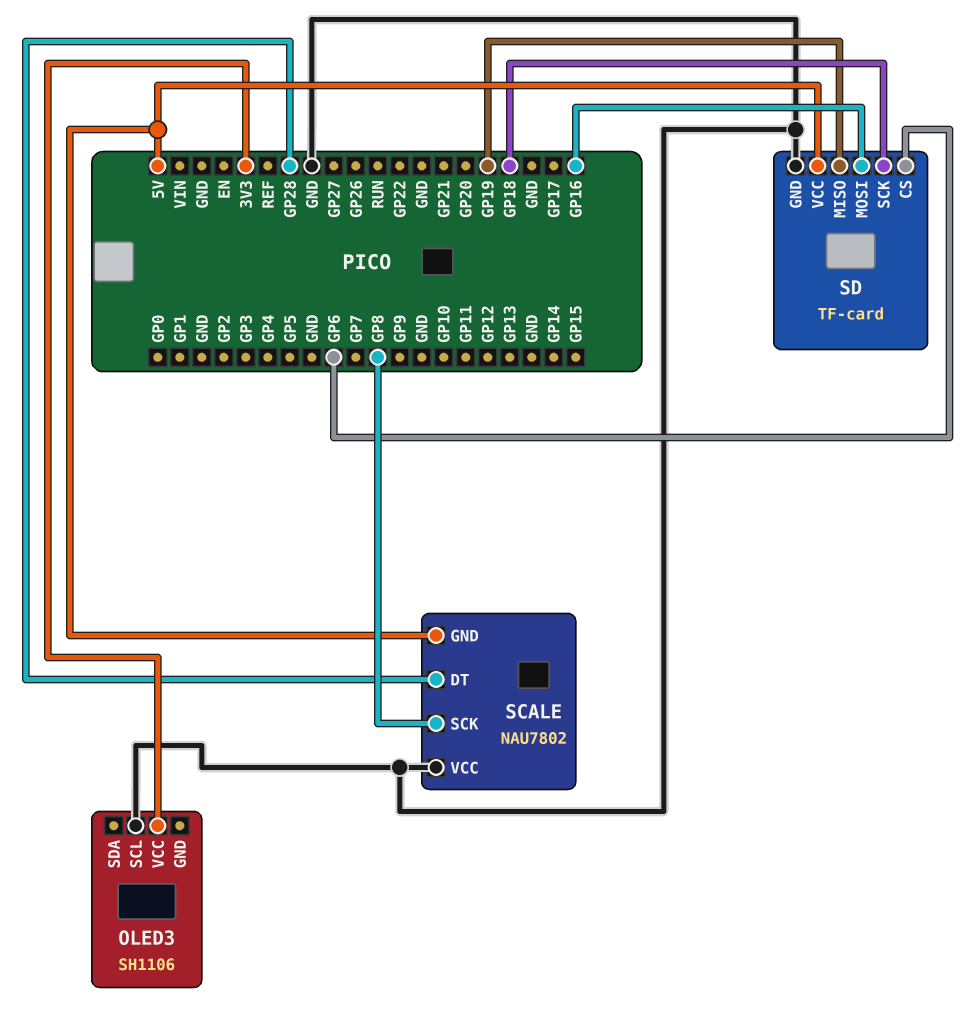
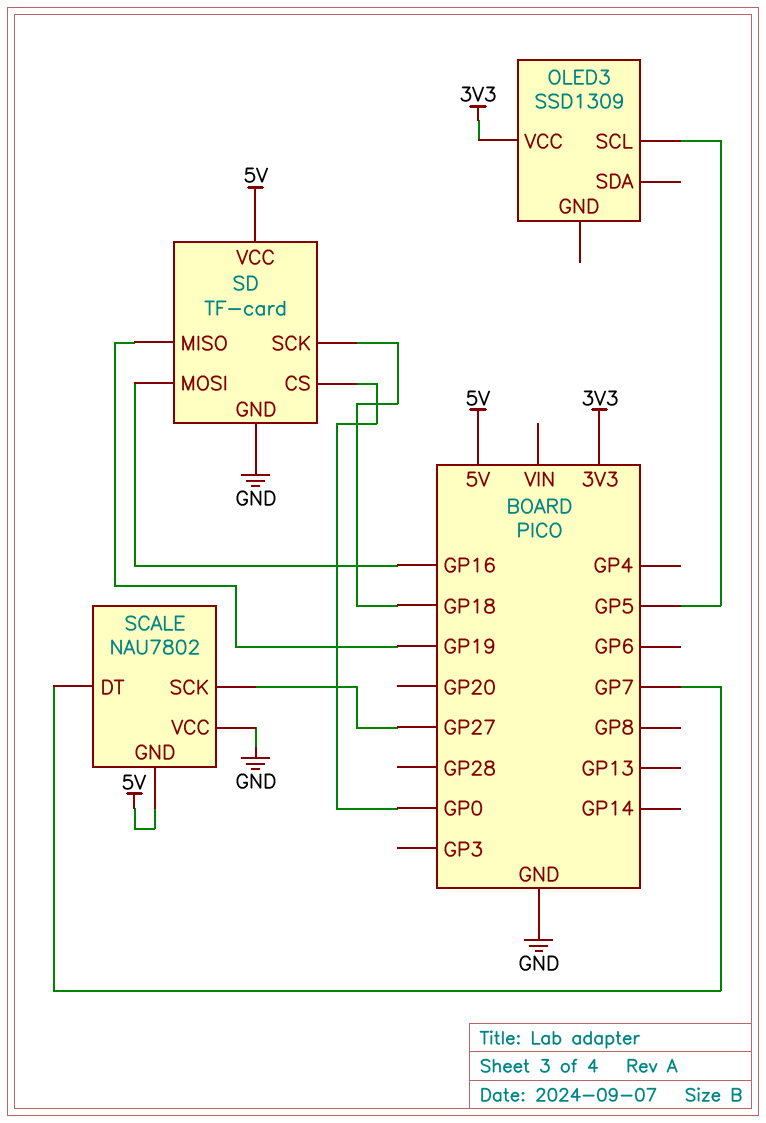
OLED3: SH1106 -> SSD1309
OLED3 pin SCL: GND -> GP5
SCALE pin DT: GP28 -> GP7
SCALE pin SCK: GP8 -> GP27
SD pin CS: GP6 -> GP0

